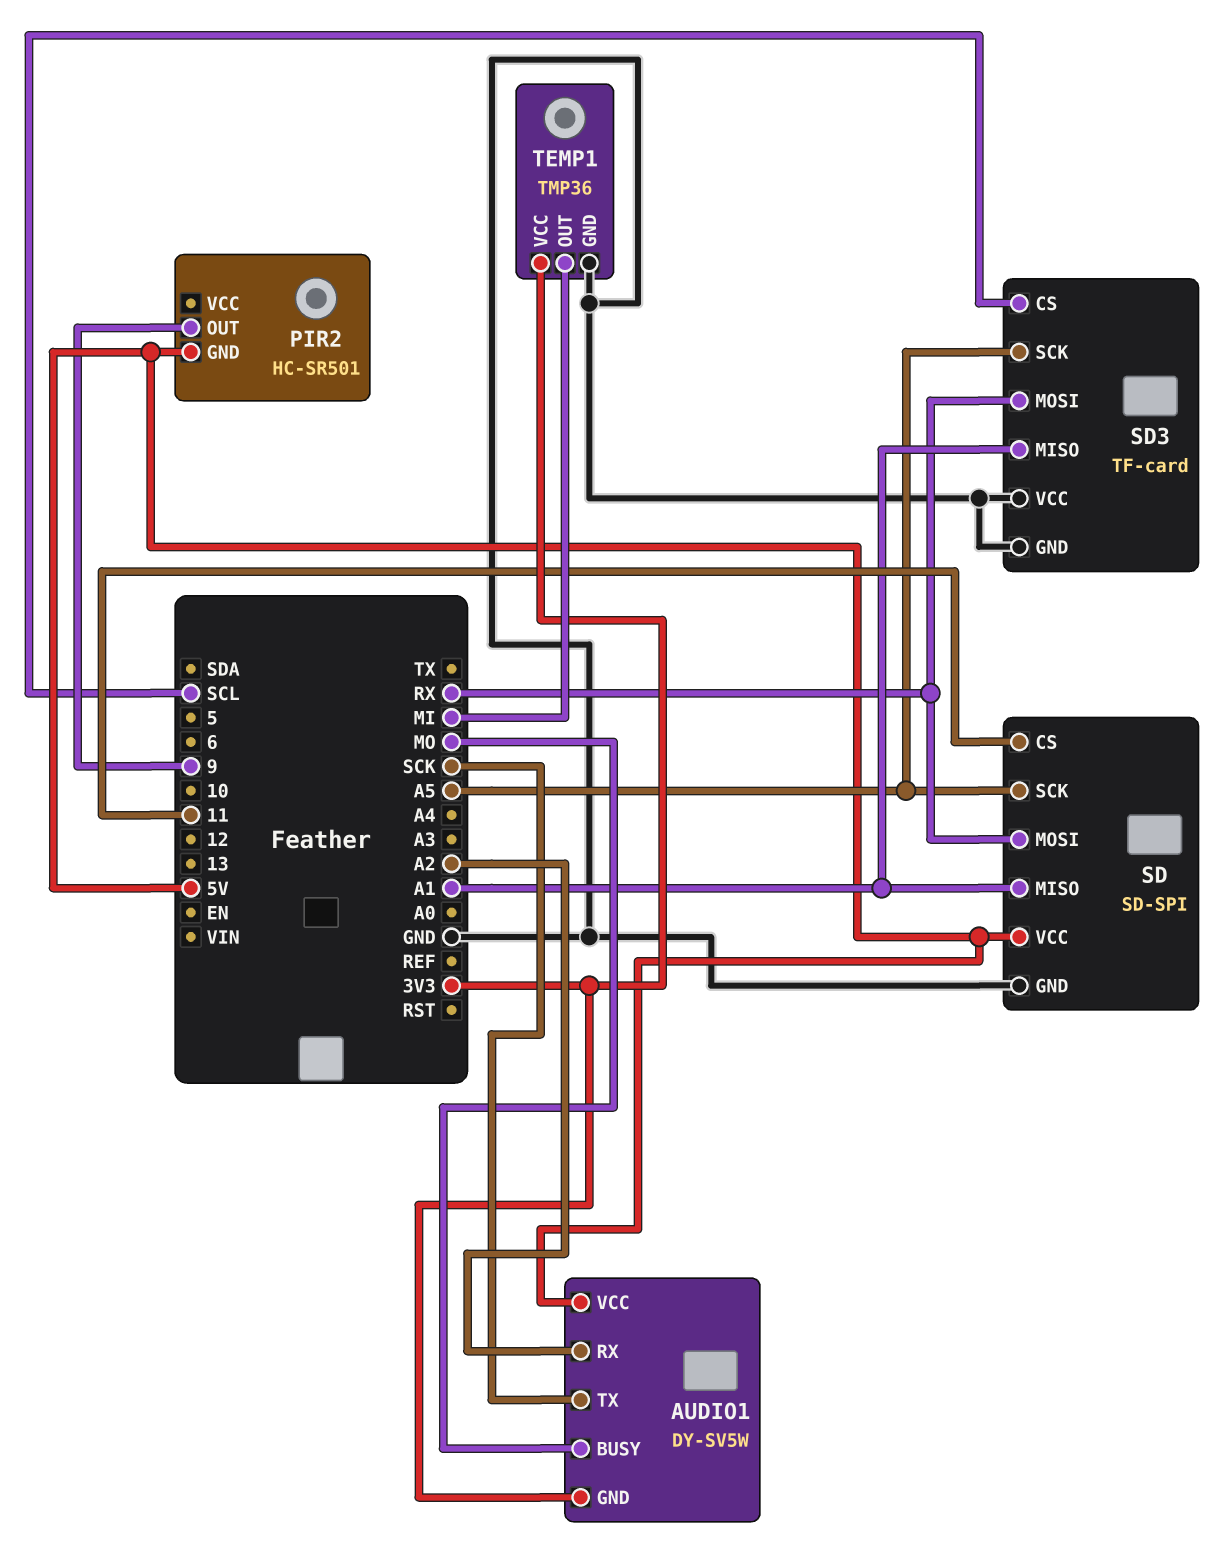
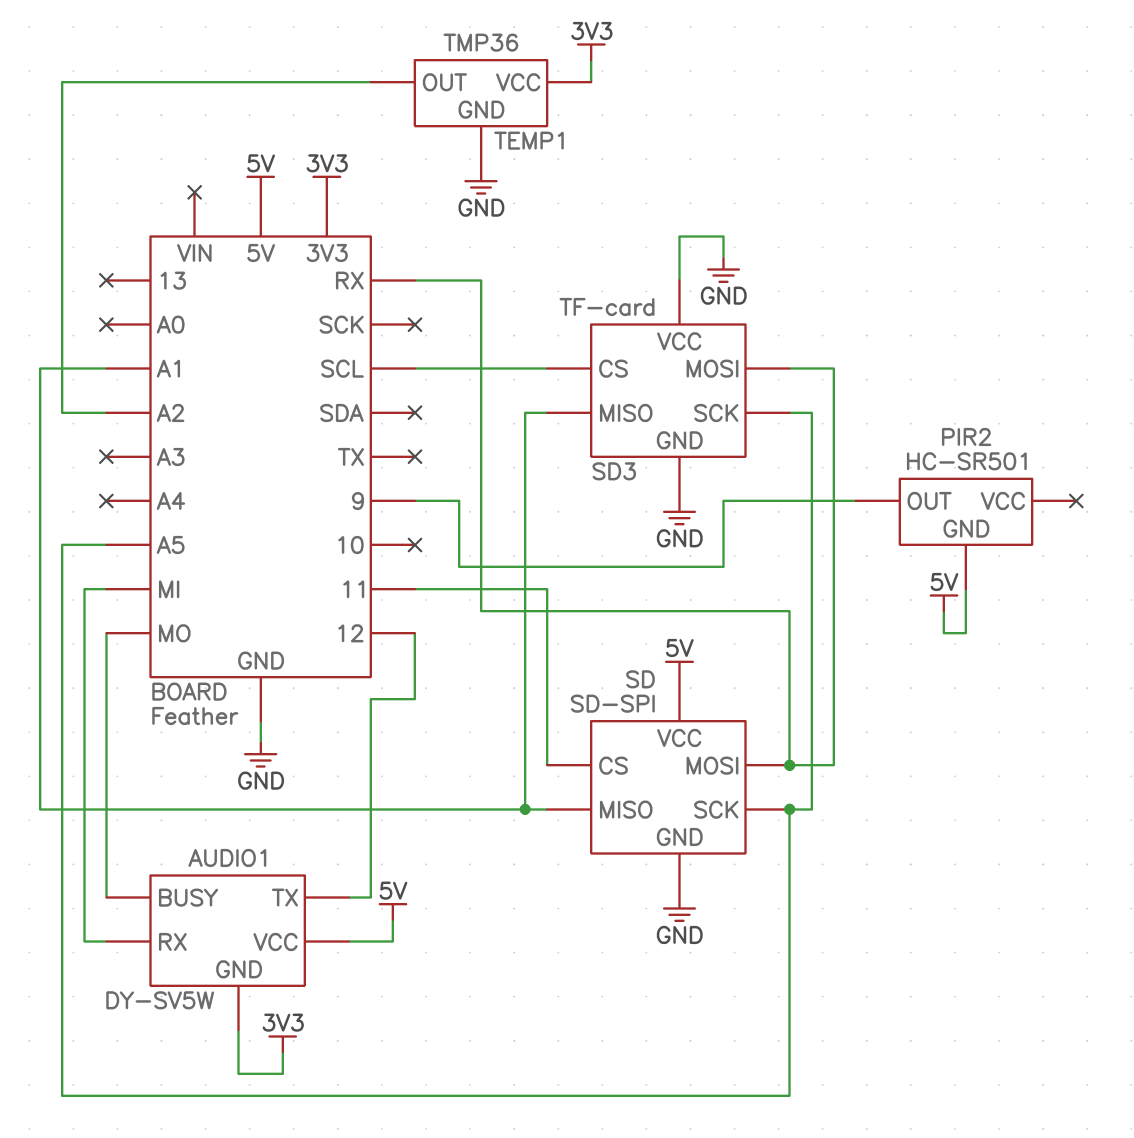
AUDIO1 pin RX: A2 -> MI
AUDIO1 pin TX: SCK -> 12
TEMP1 pin OUT: MI -> A2

